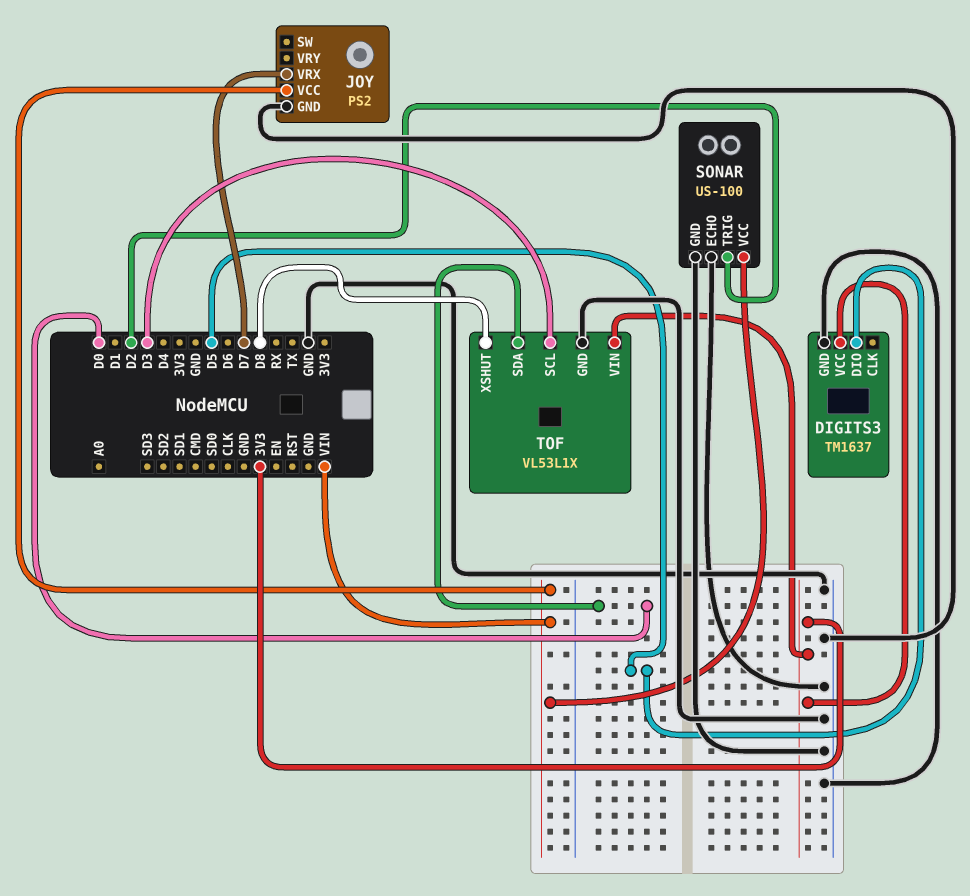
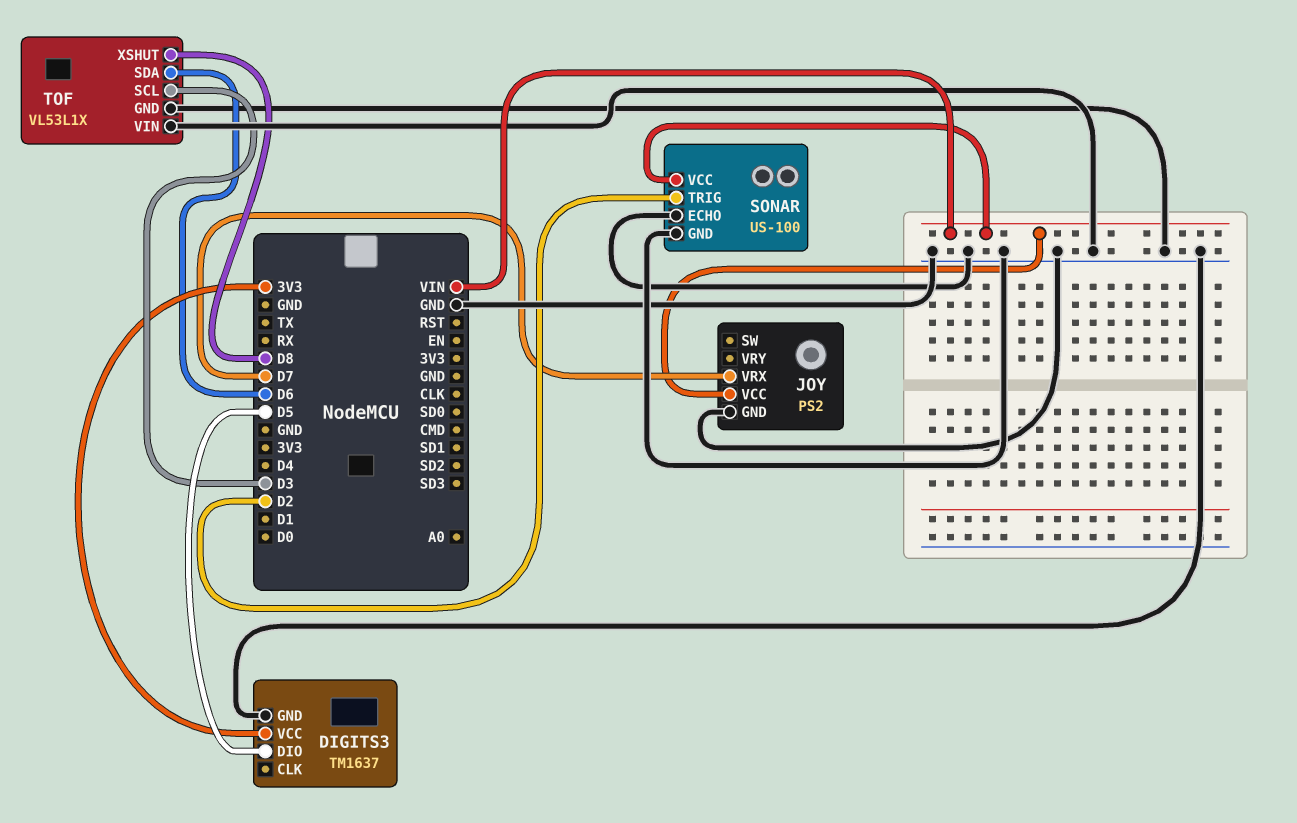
TOF pin SDA: D0 -> D6
TOF pin VIN: 3V3 -> GND

